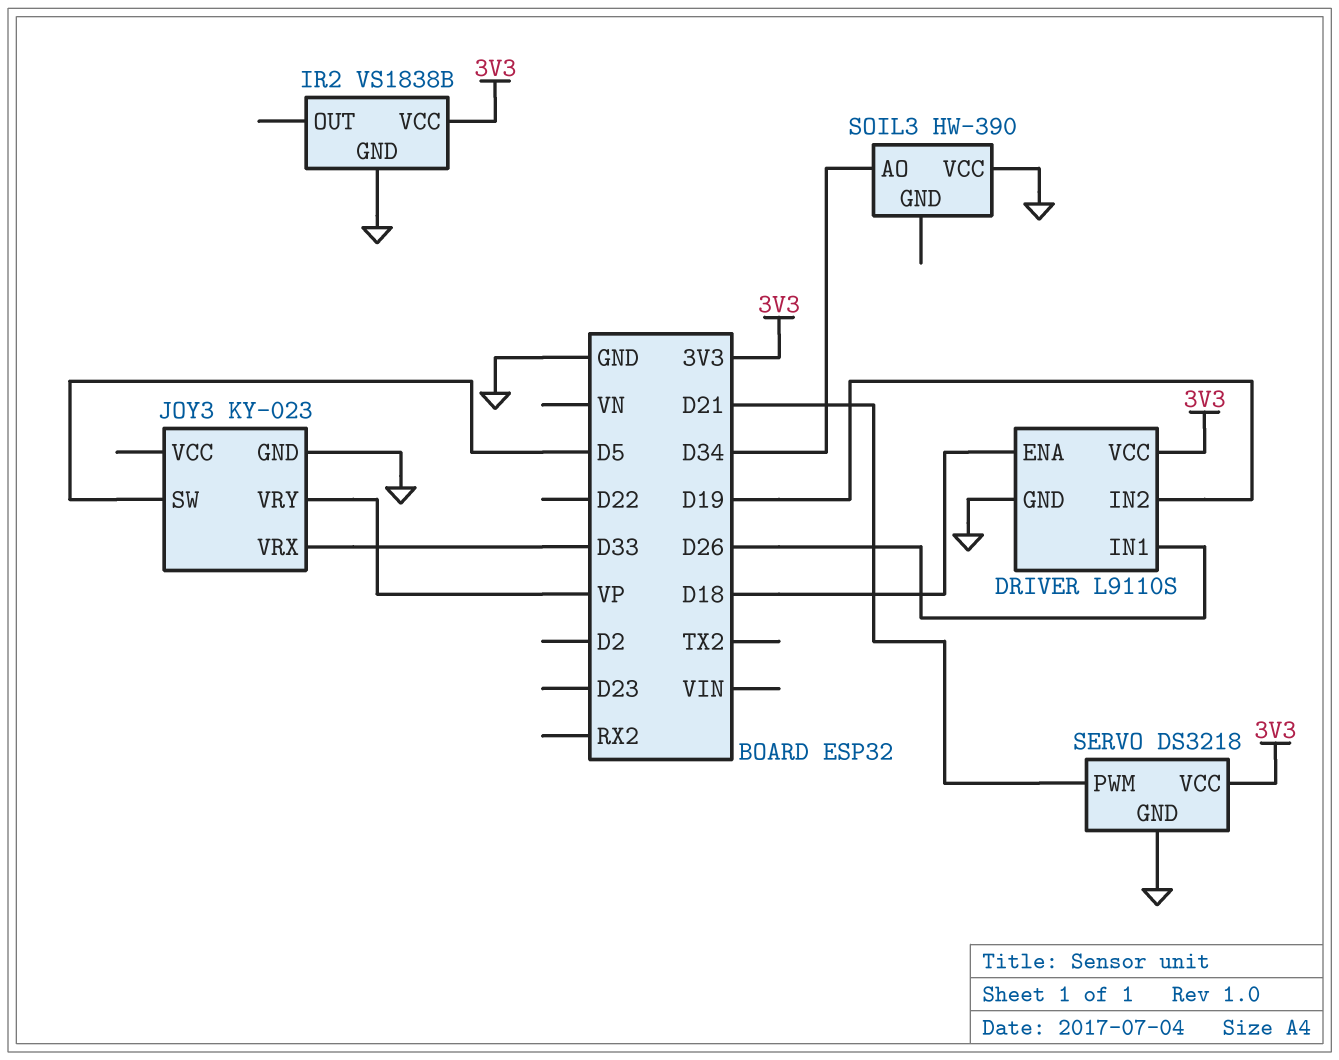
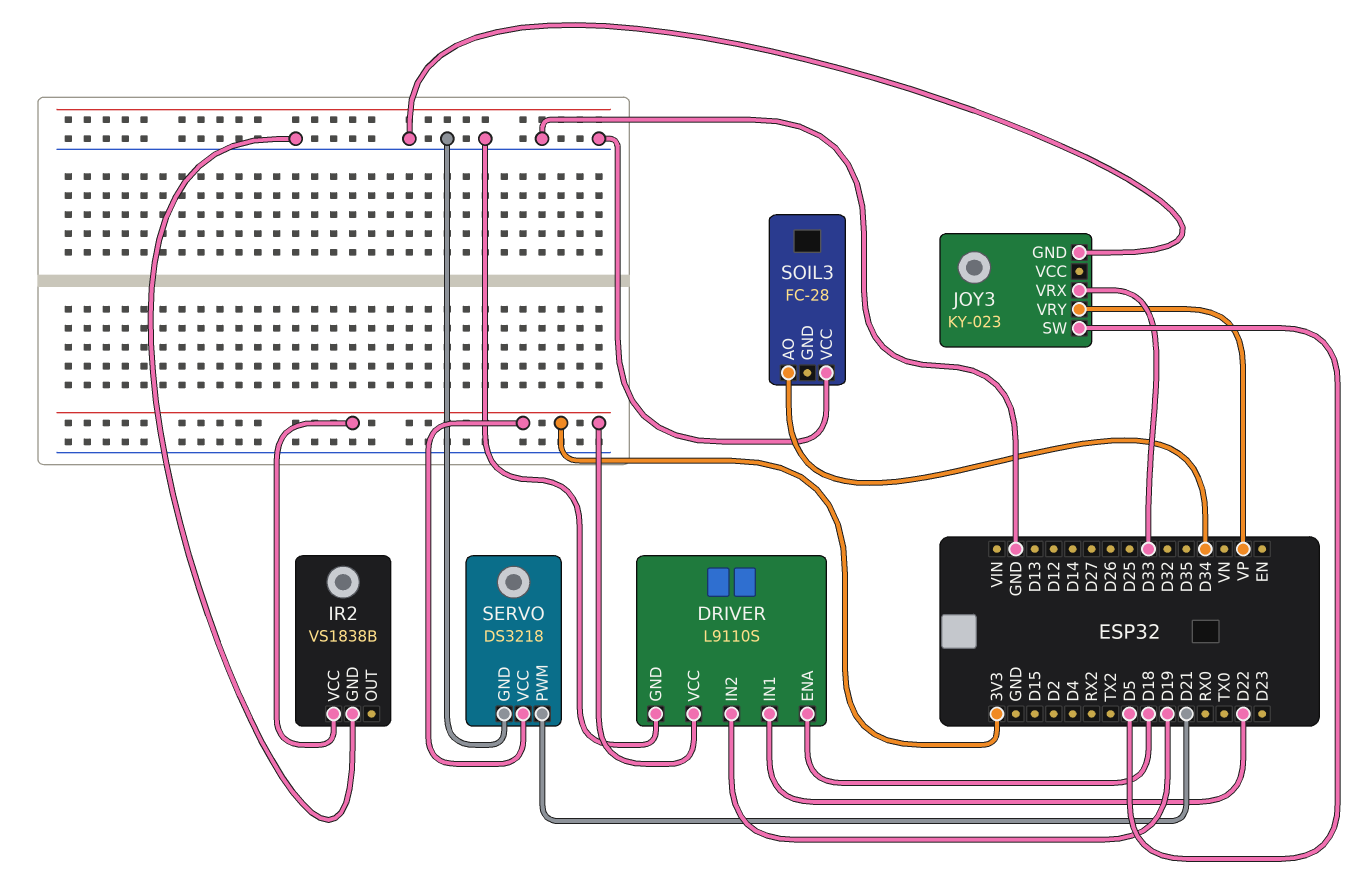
DRIVER pin IN1: D26 -> D22
SOIL3: HW-390 -> FC-28

